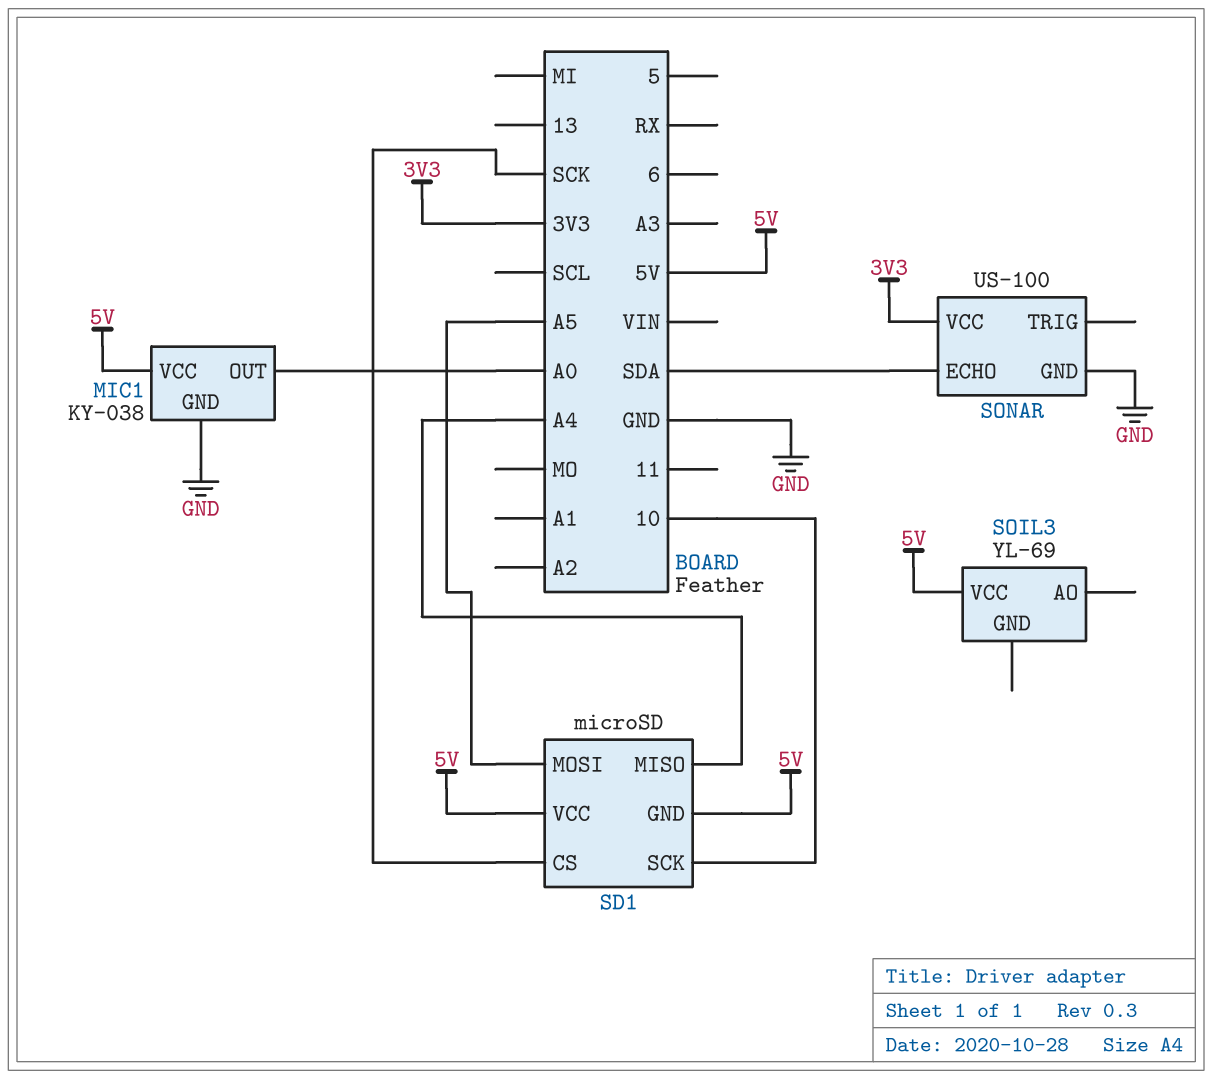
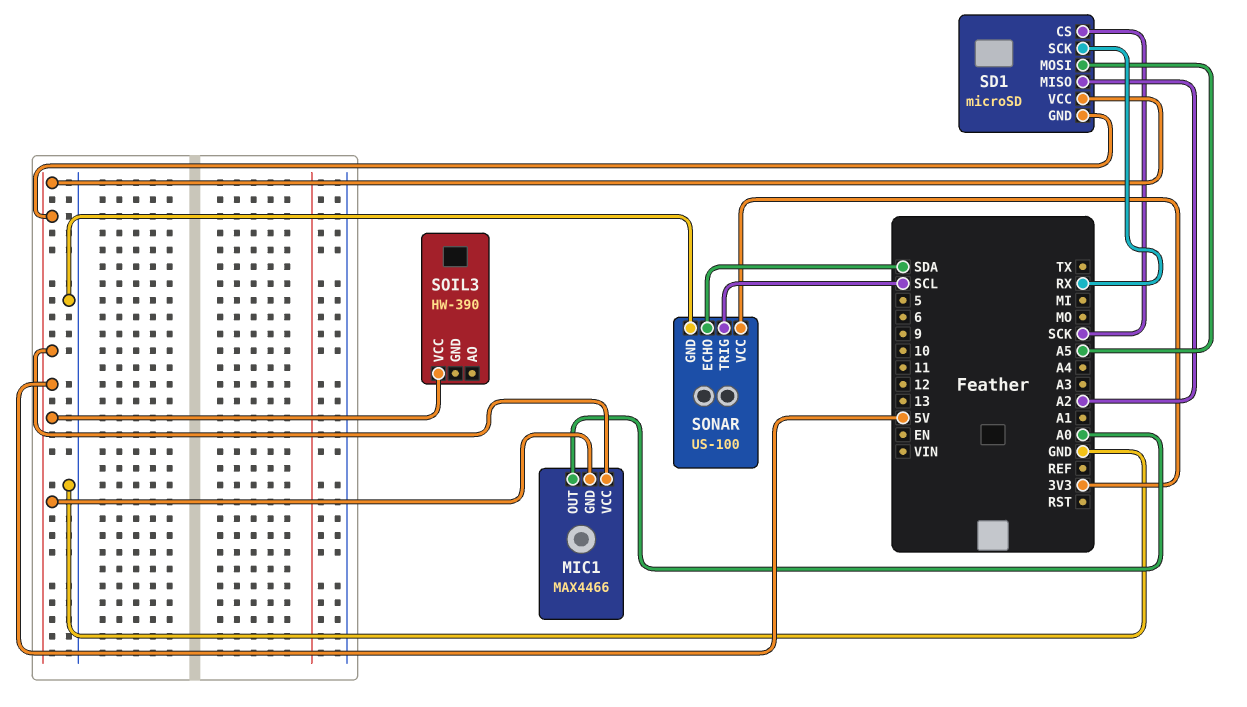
MIC1: KY-038 -> MAX4466
MIC1 pin GND: GND -> 5V
SD1 pin MISO: A4 -> A2
SD1 pin SCK: 10 -> RX
SOIL3: YL-69 -> HW-390
SONAR pin TRIG: none -> SCL

